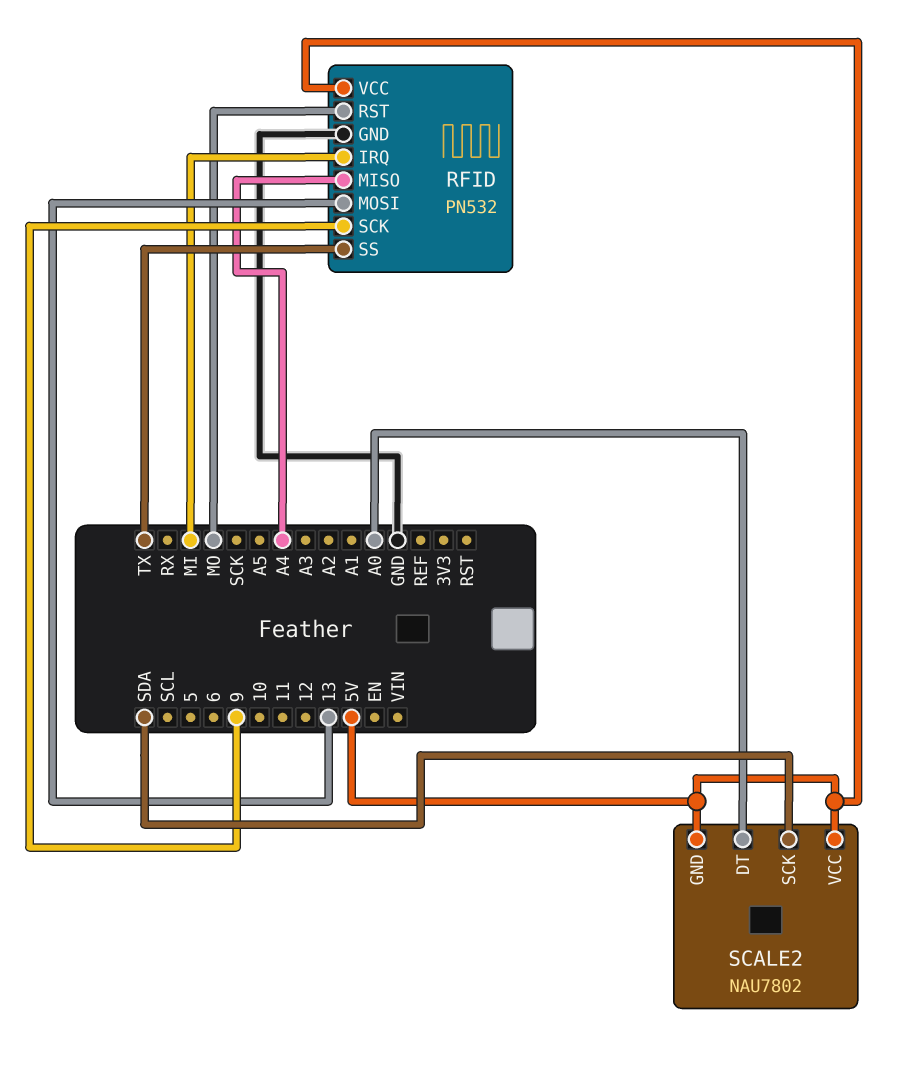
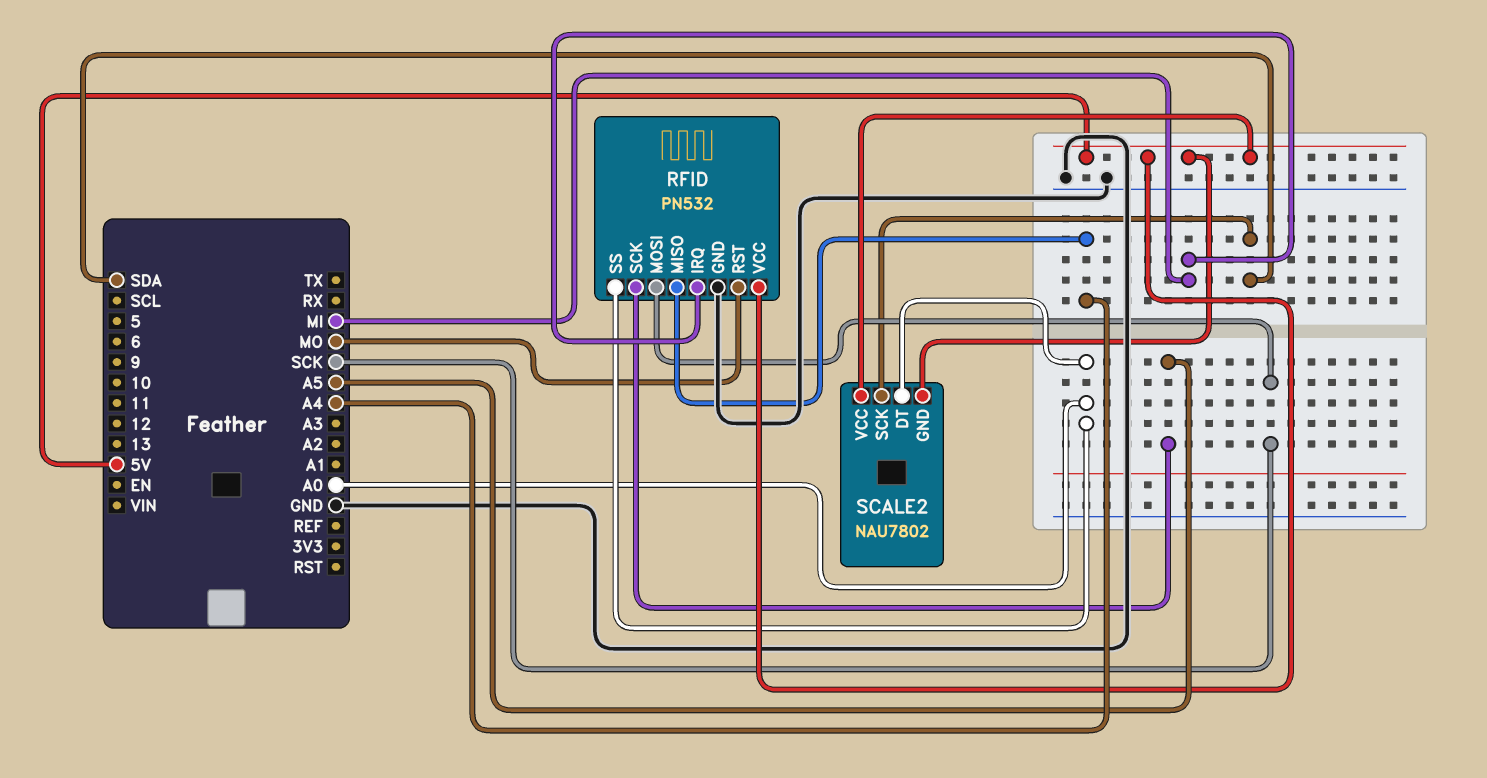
RFID pin MOSI: 13 -> SCK
RFID pin SCK: 9 -> A5
RFID pin SS: TX -> A0

